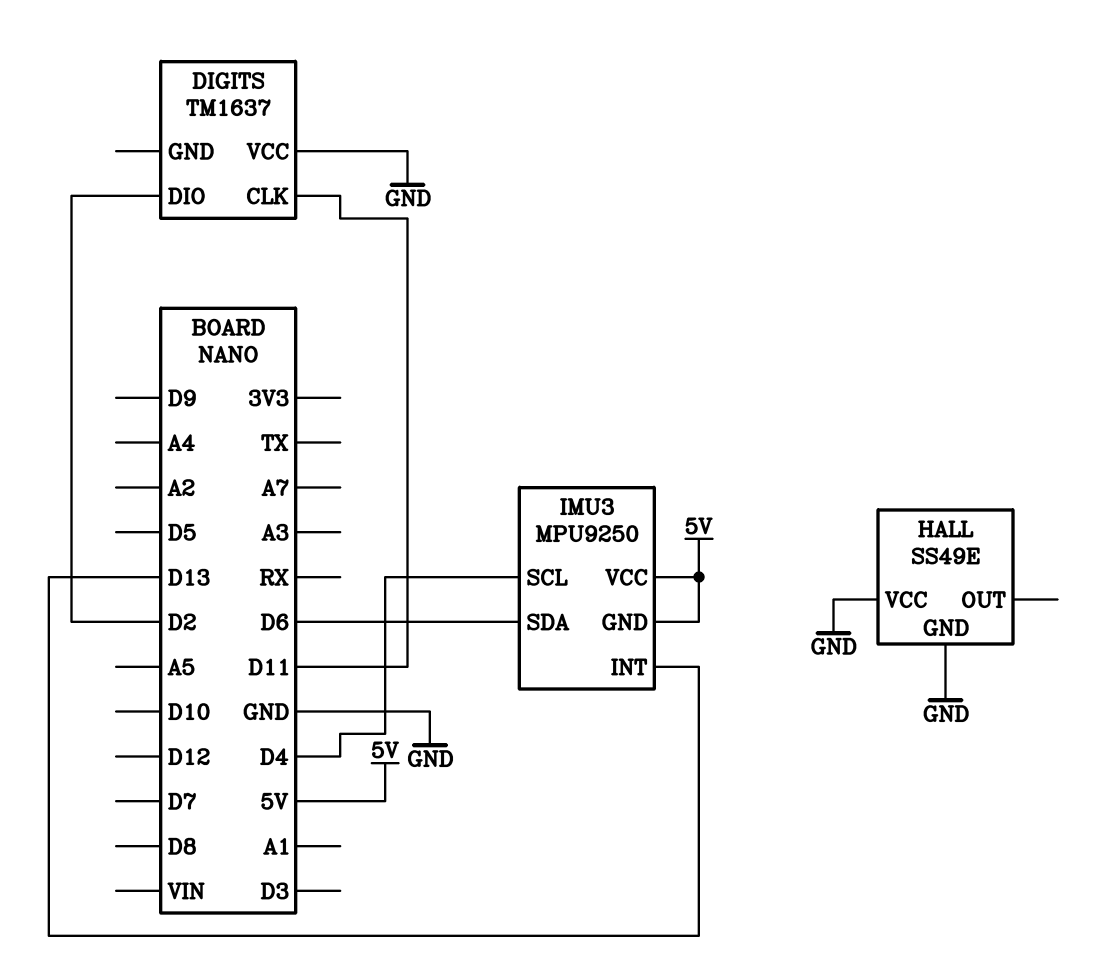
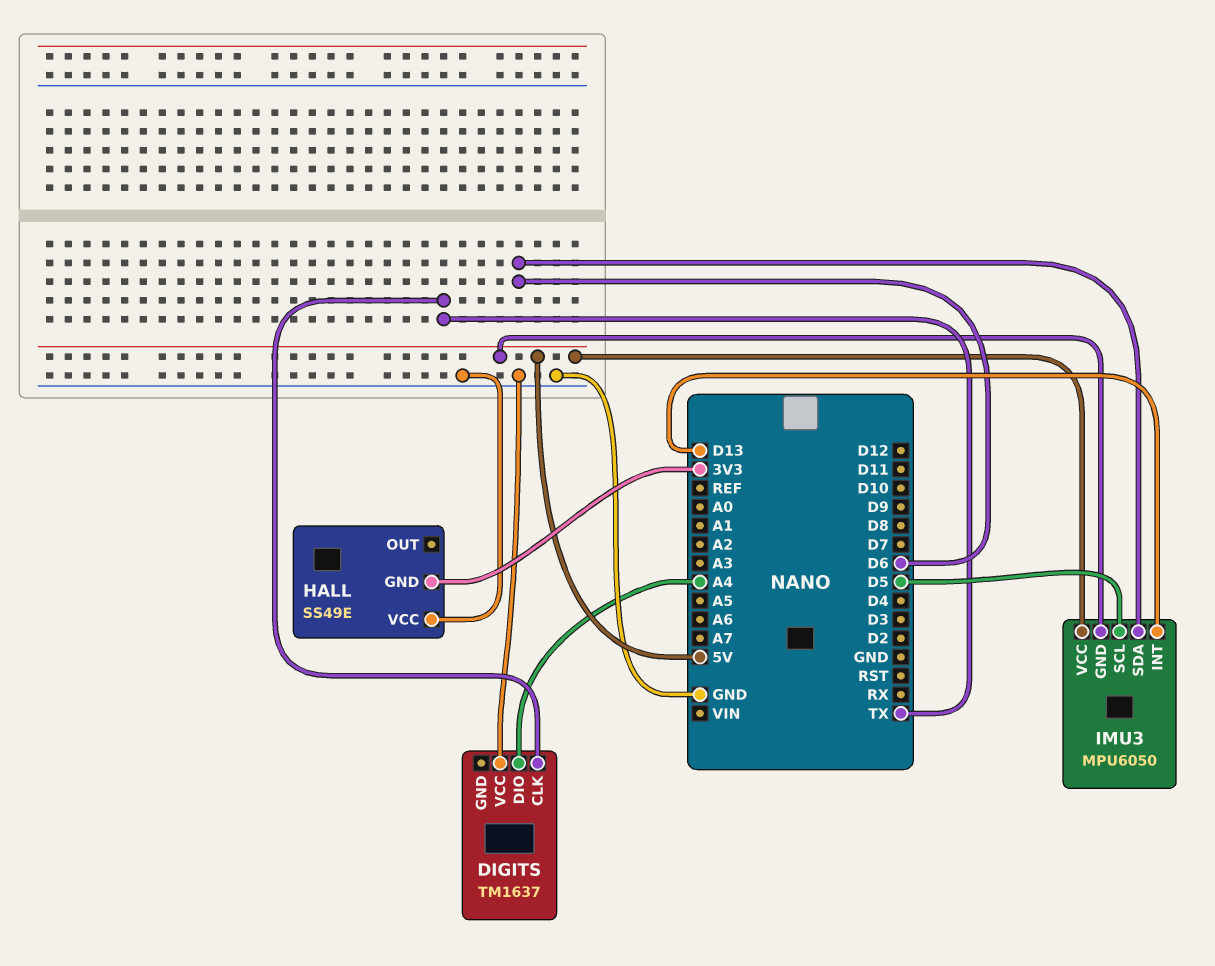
DIGITS pin CLK: D11 -> TX
DIGITS pin DIO: D2 -> A4
HALL pin GND: GND -> 3V3
IMU3: MPU9250 -> MPU6050
IMU3 pin SCL: D4 -> D5

